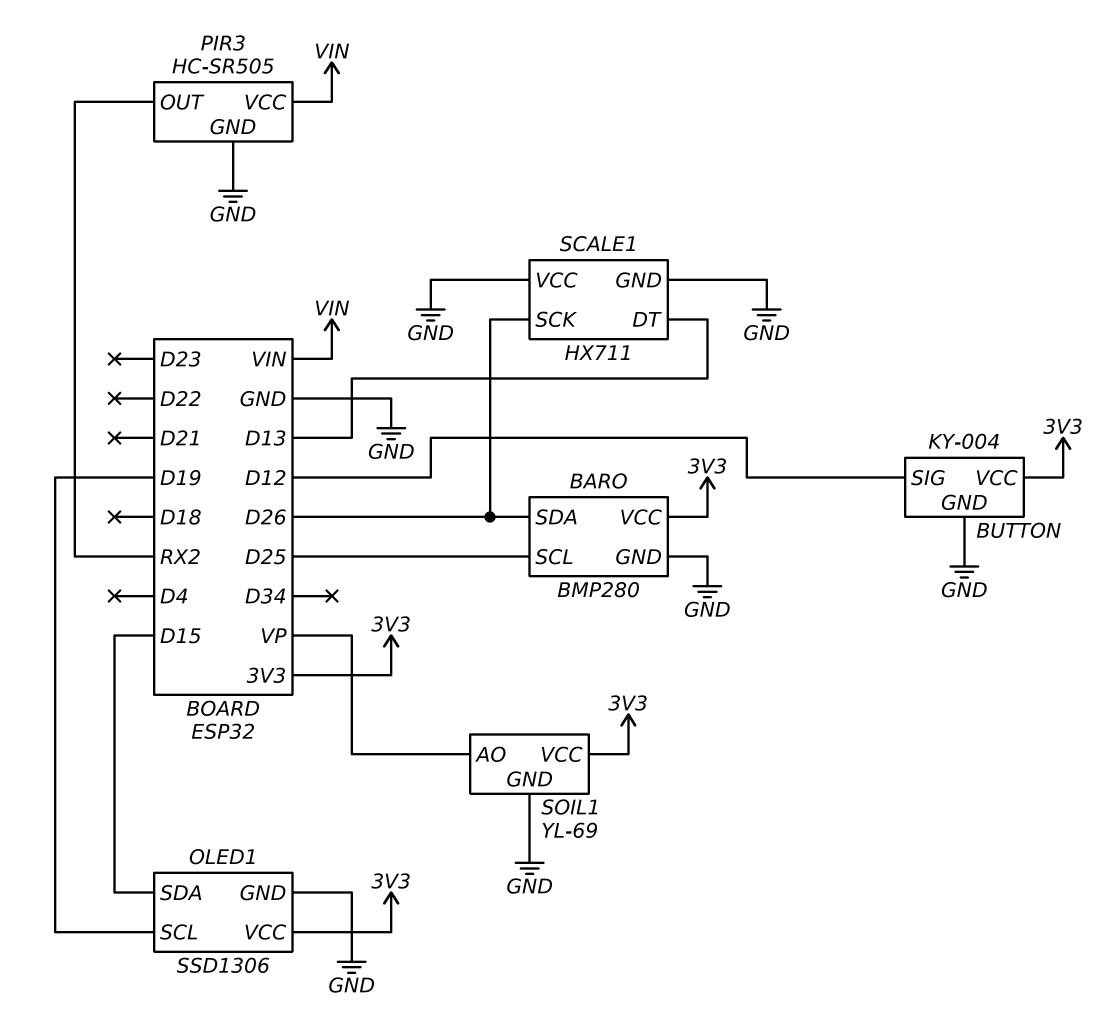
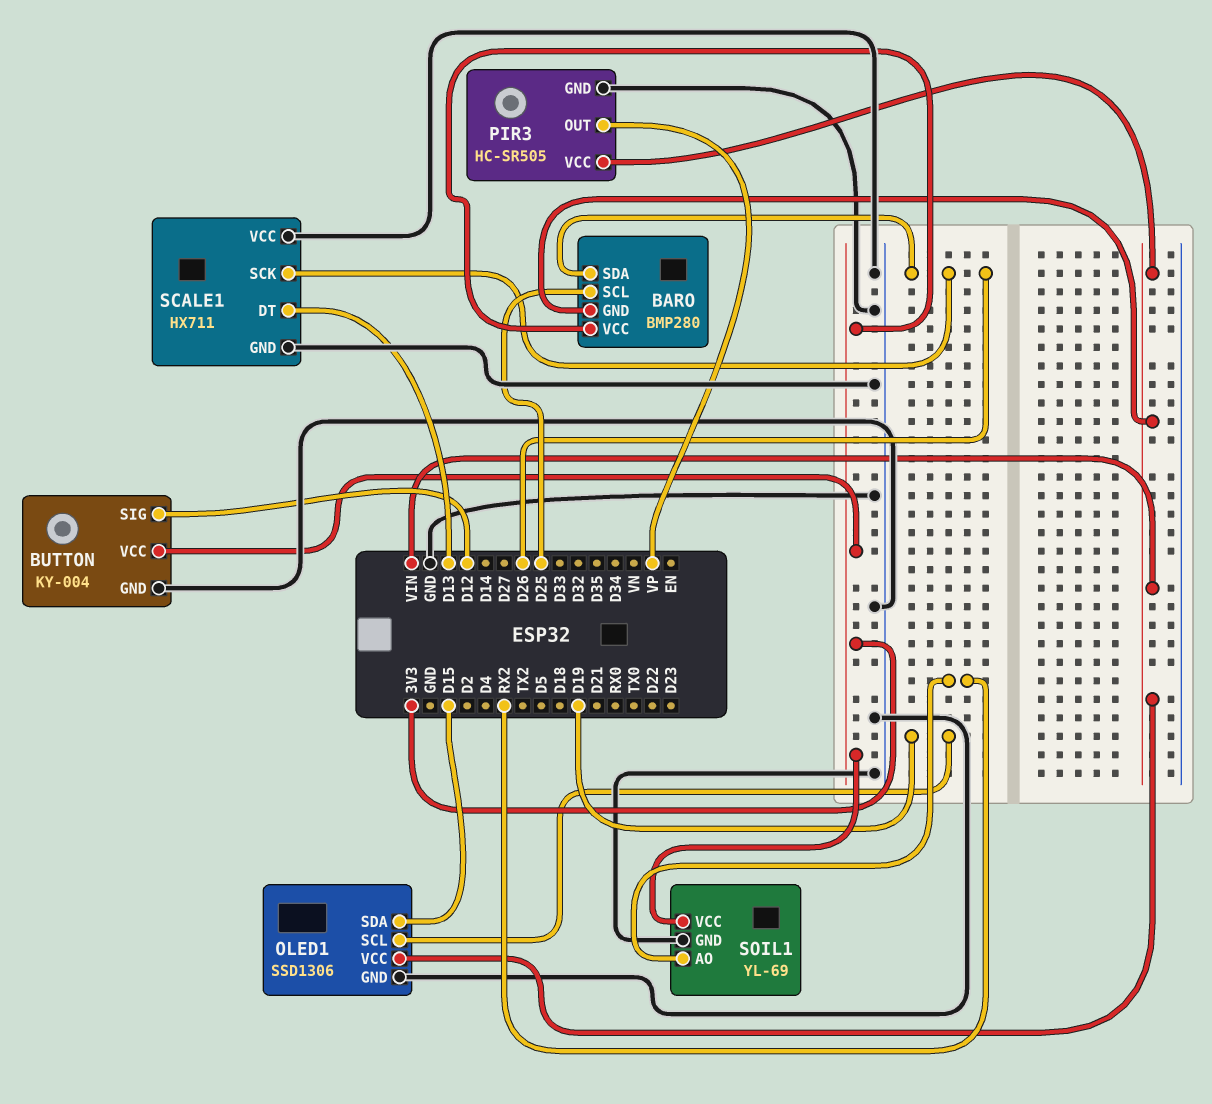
BARO pin GND: GND -> VIN
OLED1 pin VCC: 3V3 -> VIN
PIR3 pin OUT: RX2 -> VP
SOIL1 pin AO: VP -> RX2

